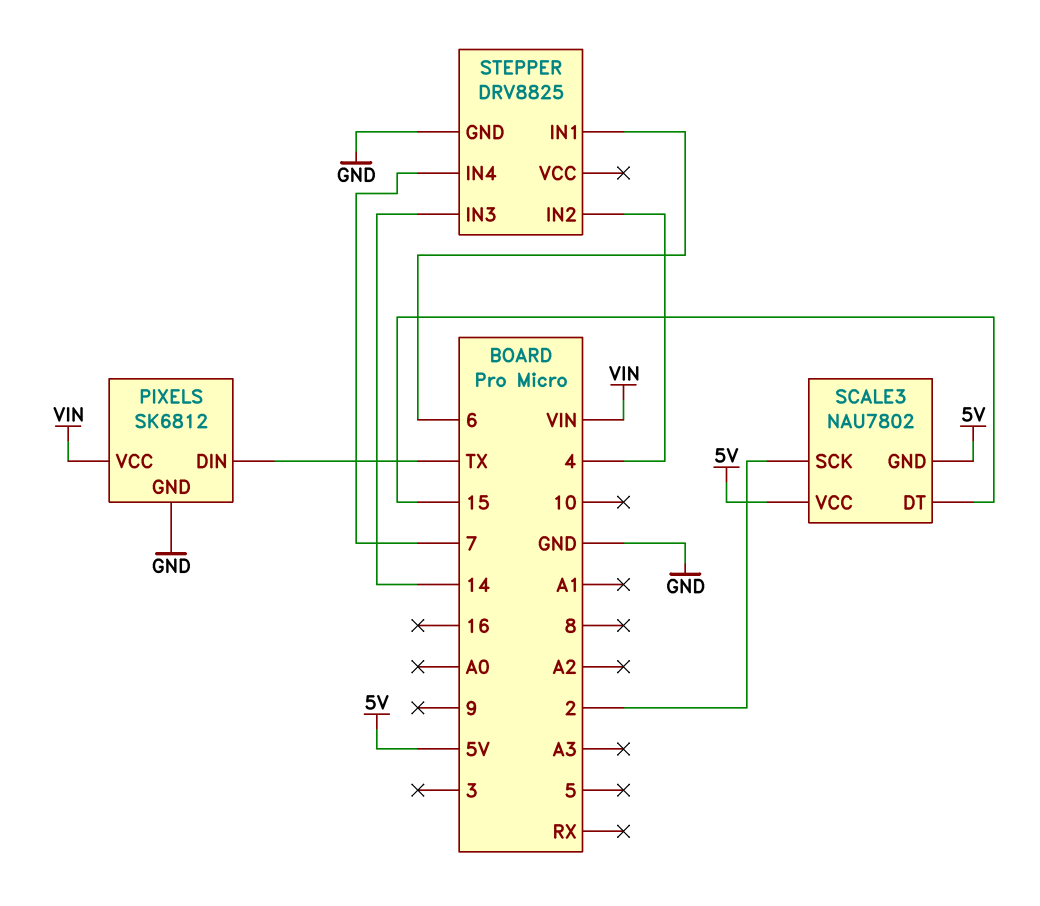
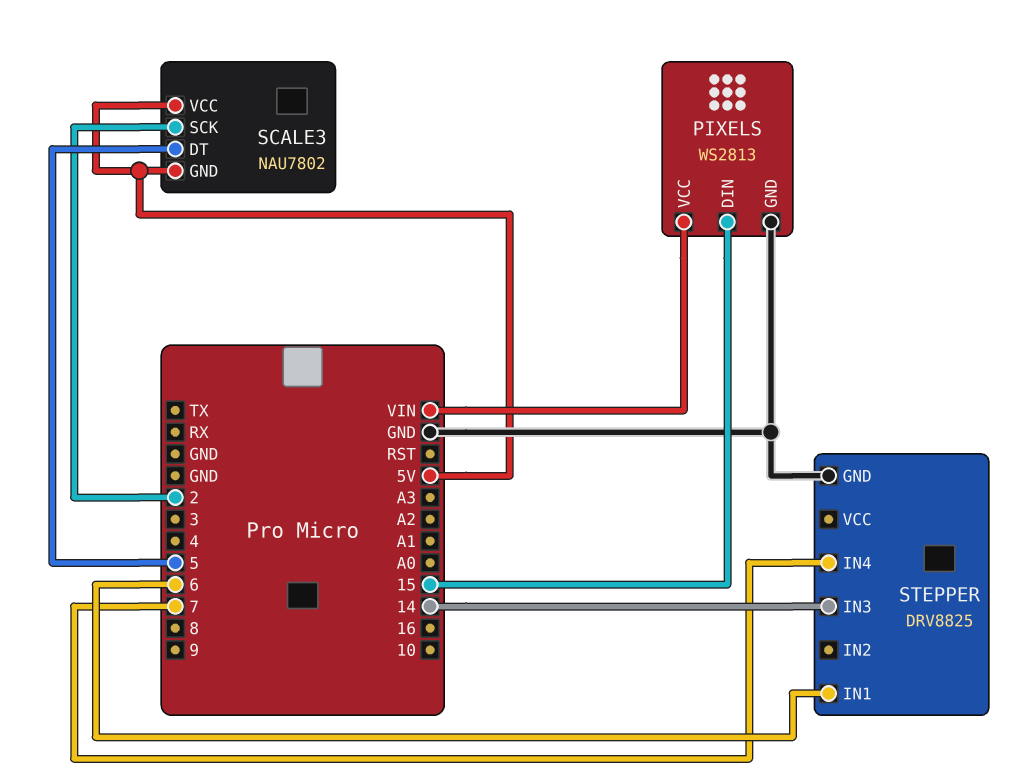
PIXELS: SK6812 -> WS2813
PIXELS pin DIN: TX -> 15
SCALE3 pin DT: 15 -> 5
STEPPER pin IN2: 4 -> none

